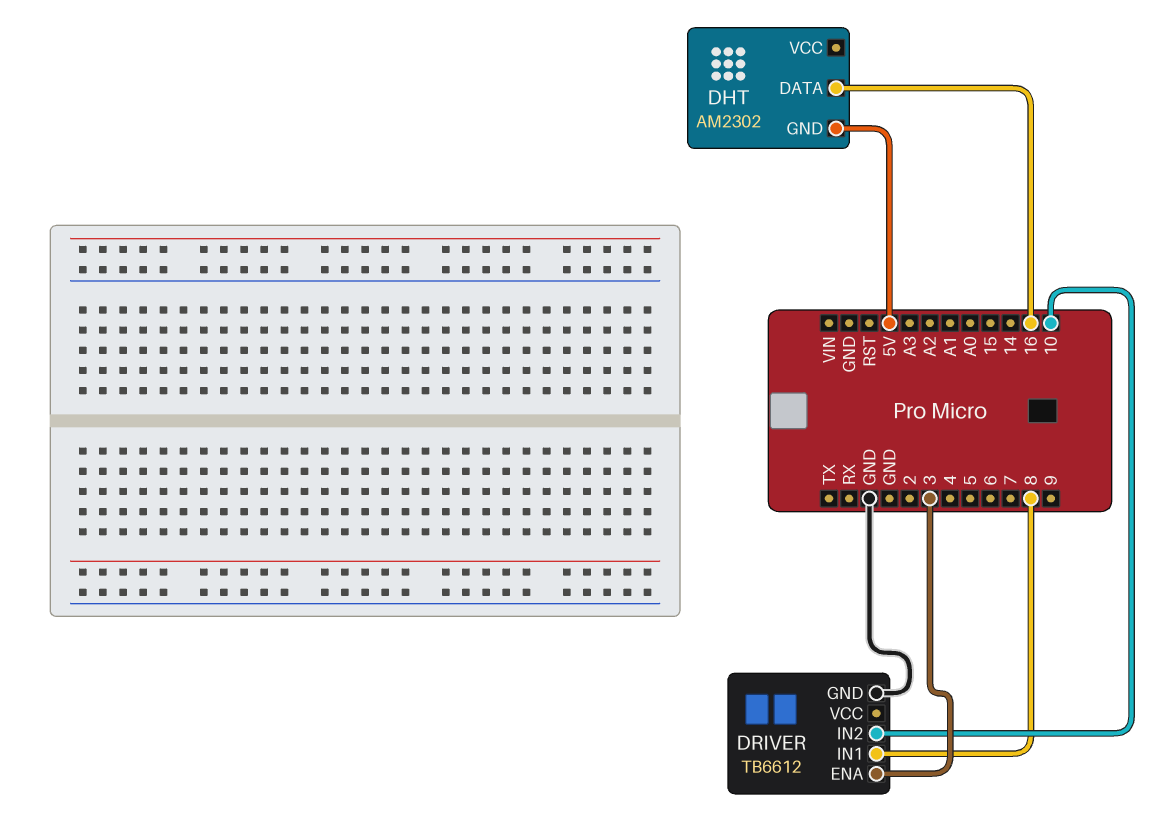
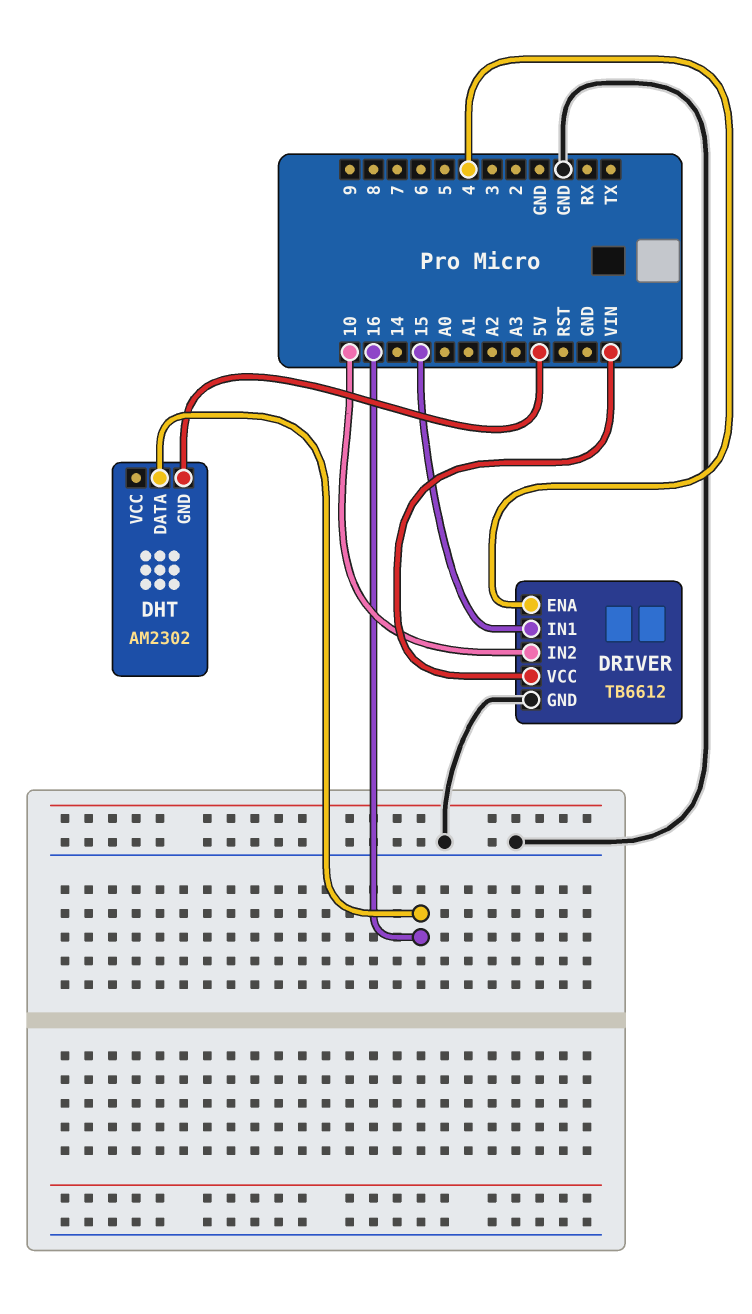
DRIVER pin ENA: 3 -> 4
DRIVER pin IN1: 8 -> 15
DRIVER pin VCC: none -> VIN

